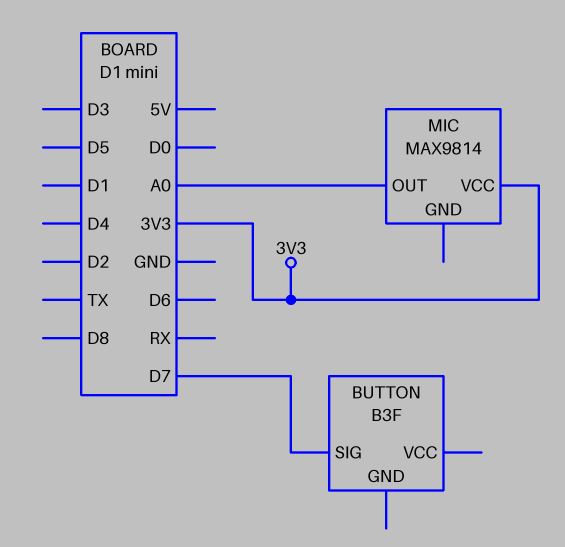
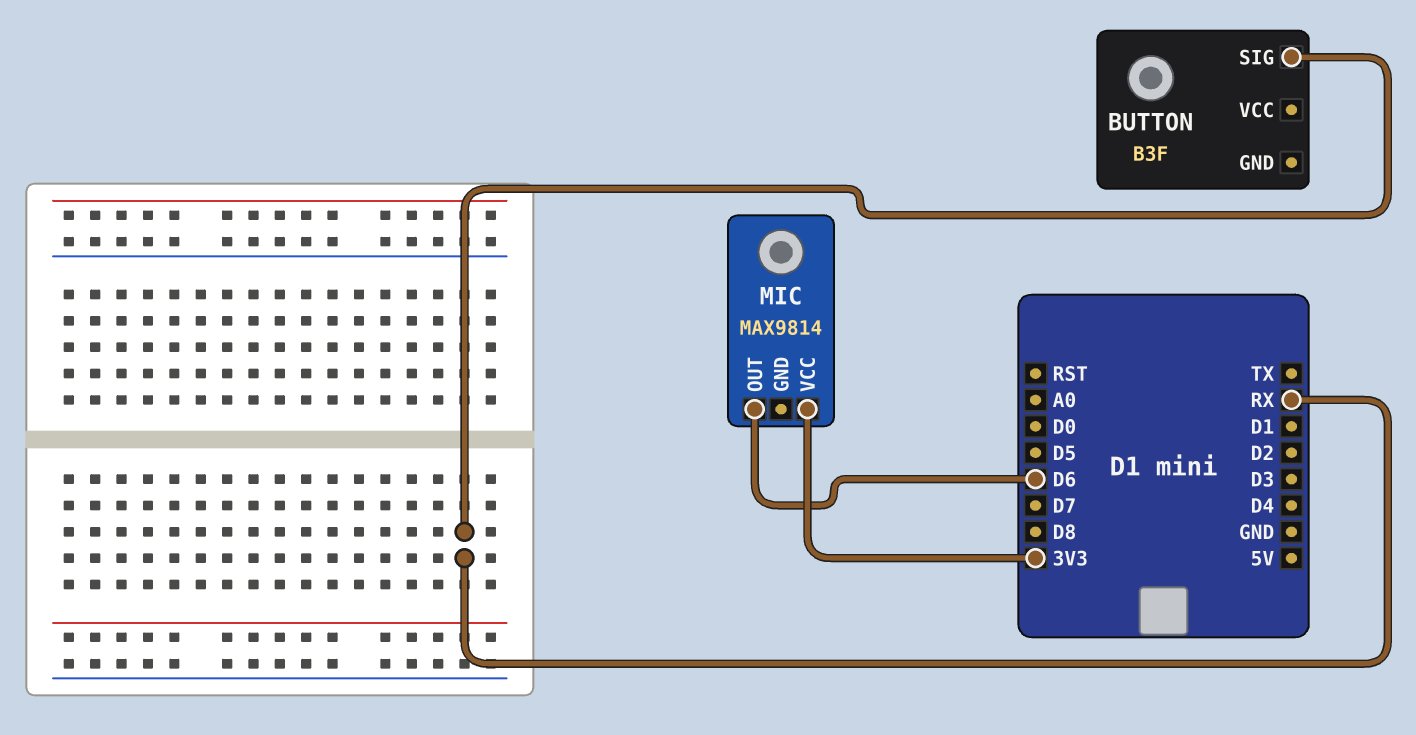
BUTTON pin SIG: D7 -> RX
MIC pin OUT: A0 -> D6

